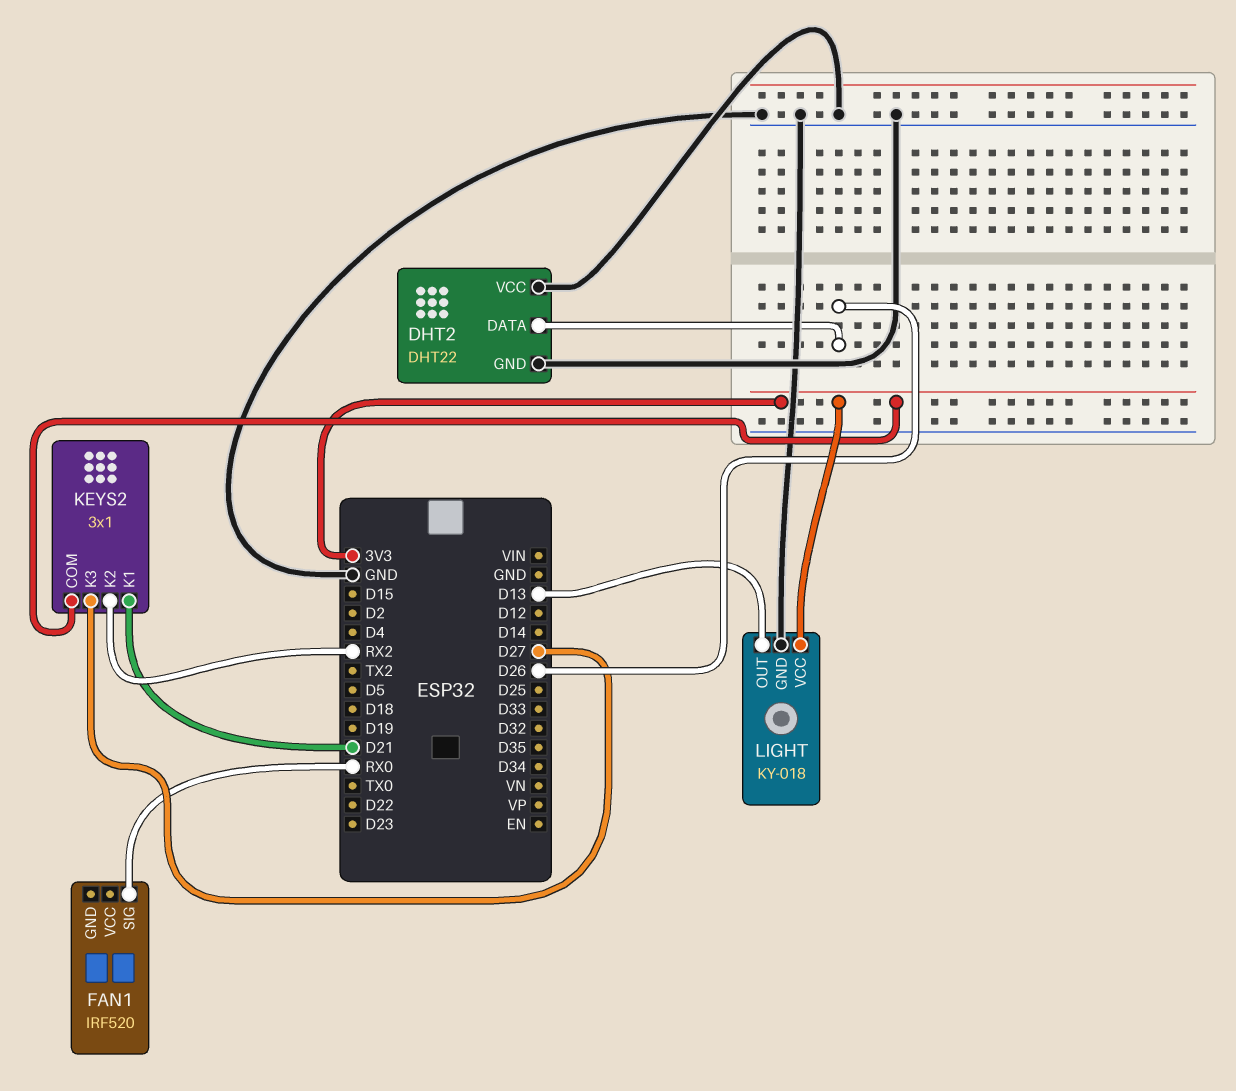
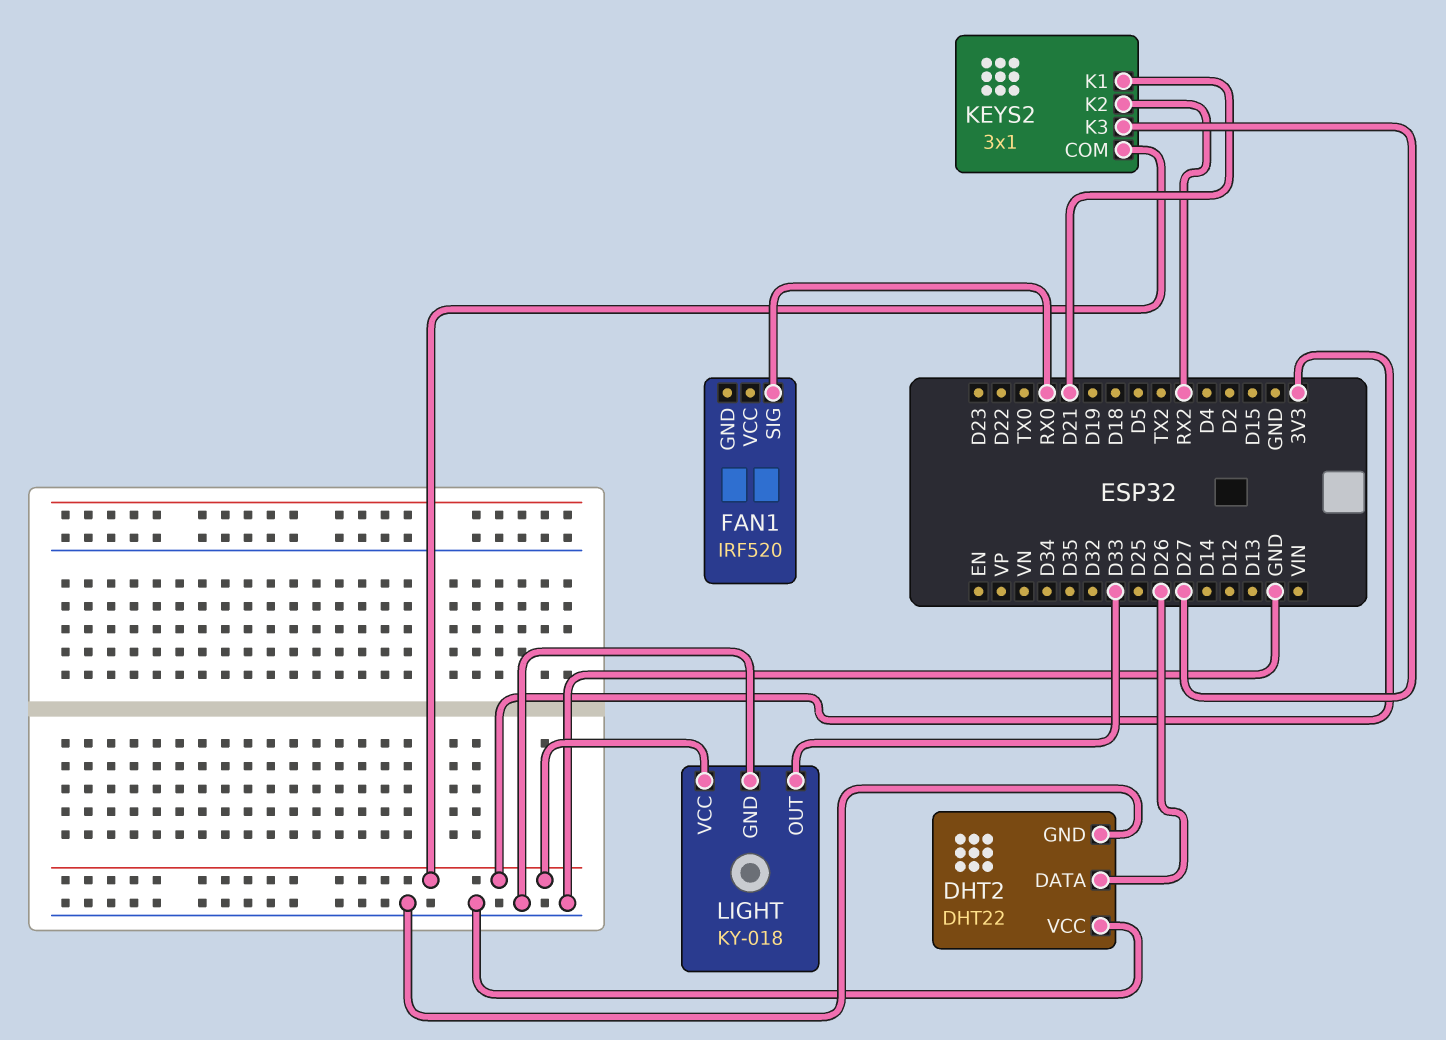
LIGHT pin OUT: D13 -> D33

